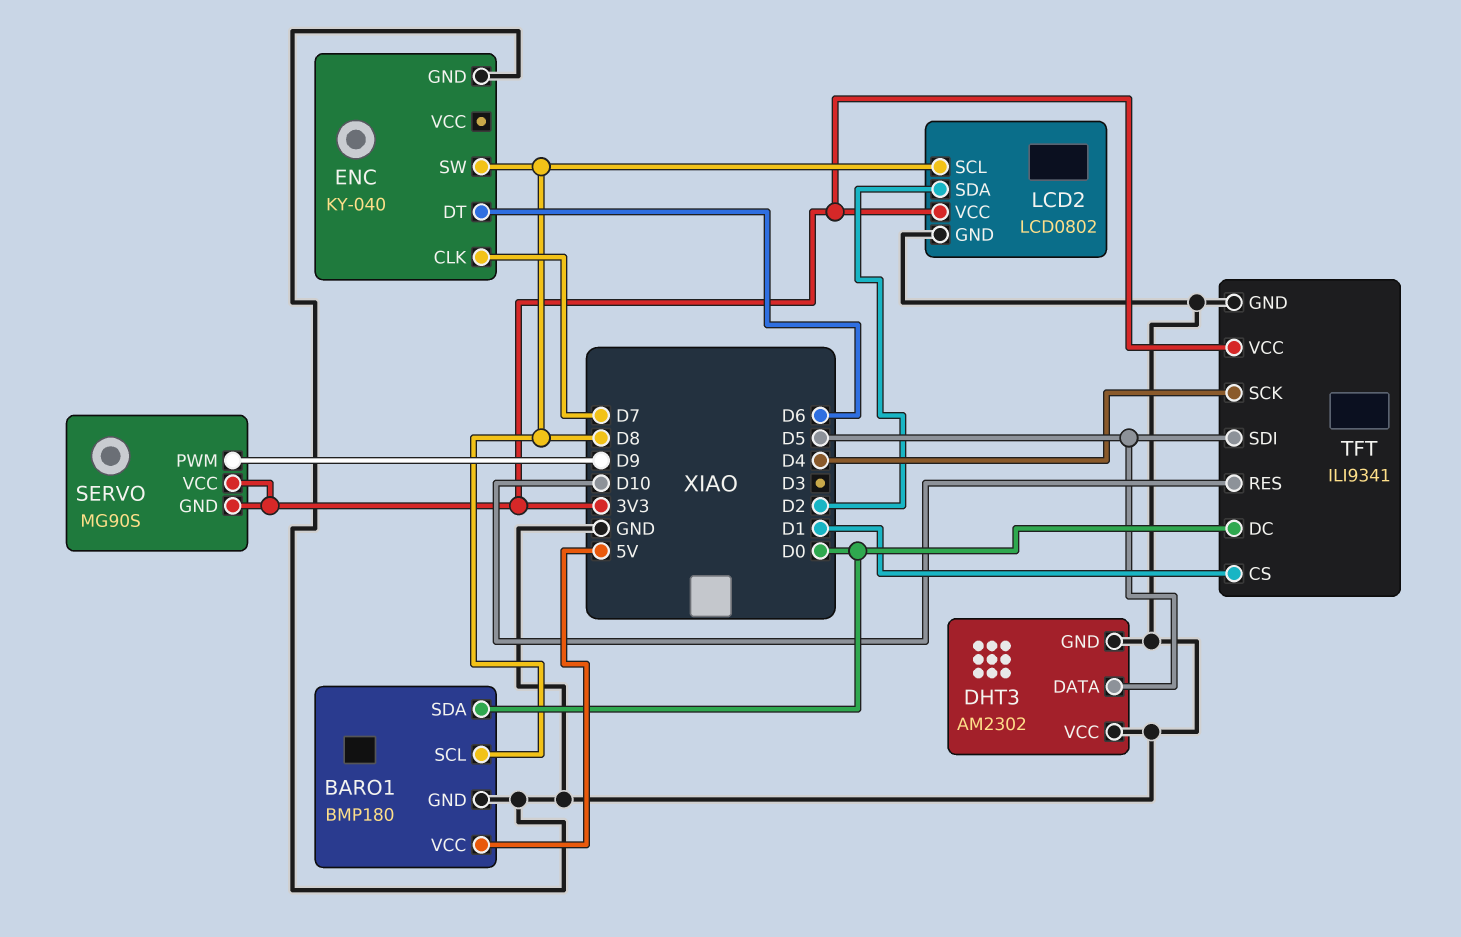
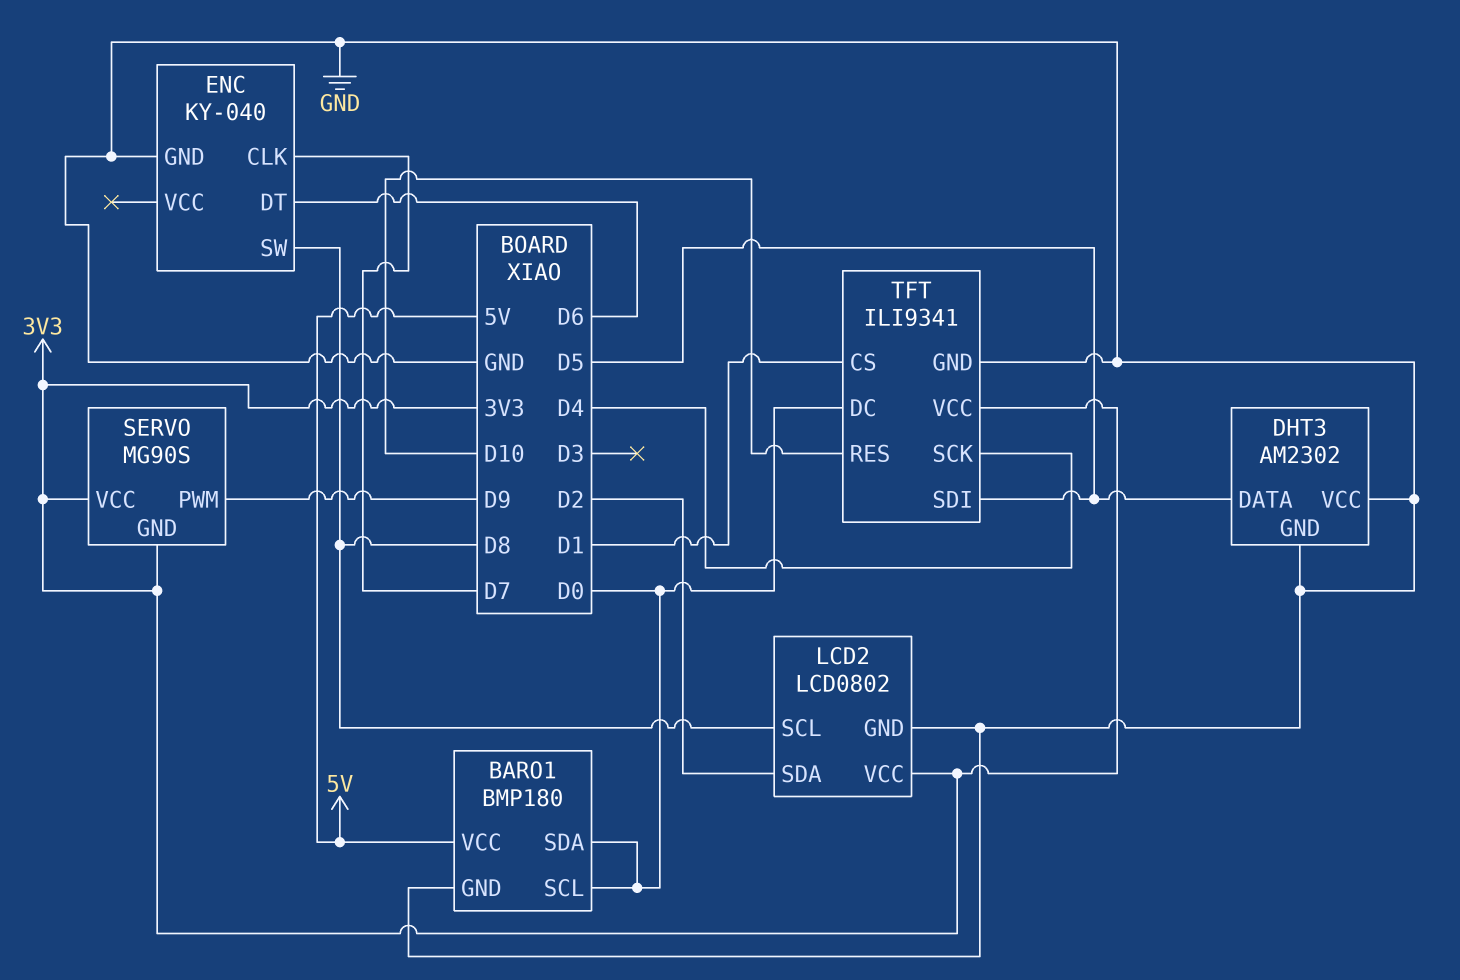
BARO1 pin SCL: D8 -> D0

